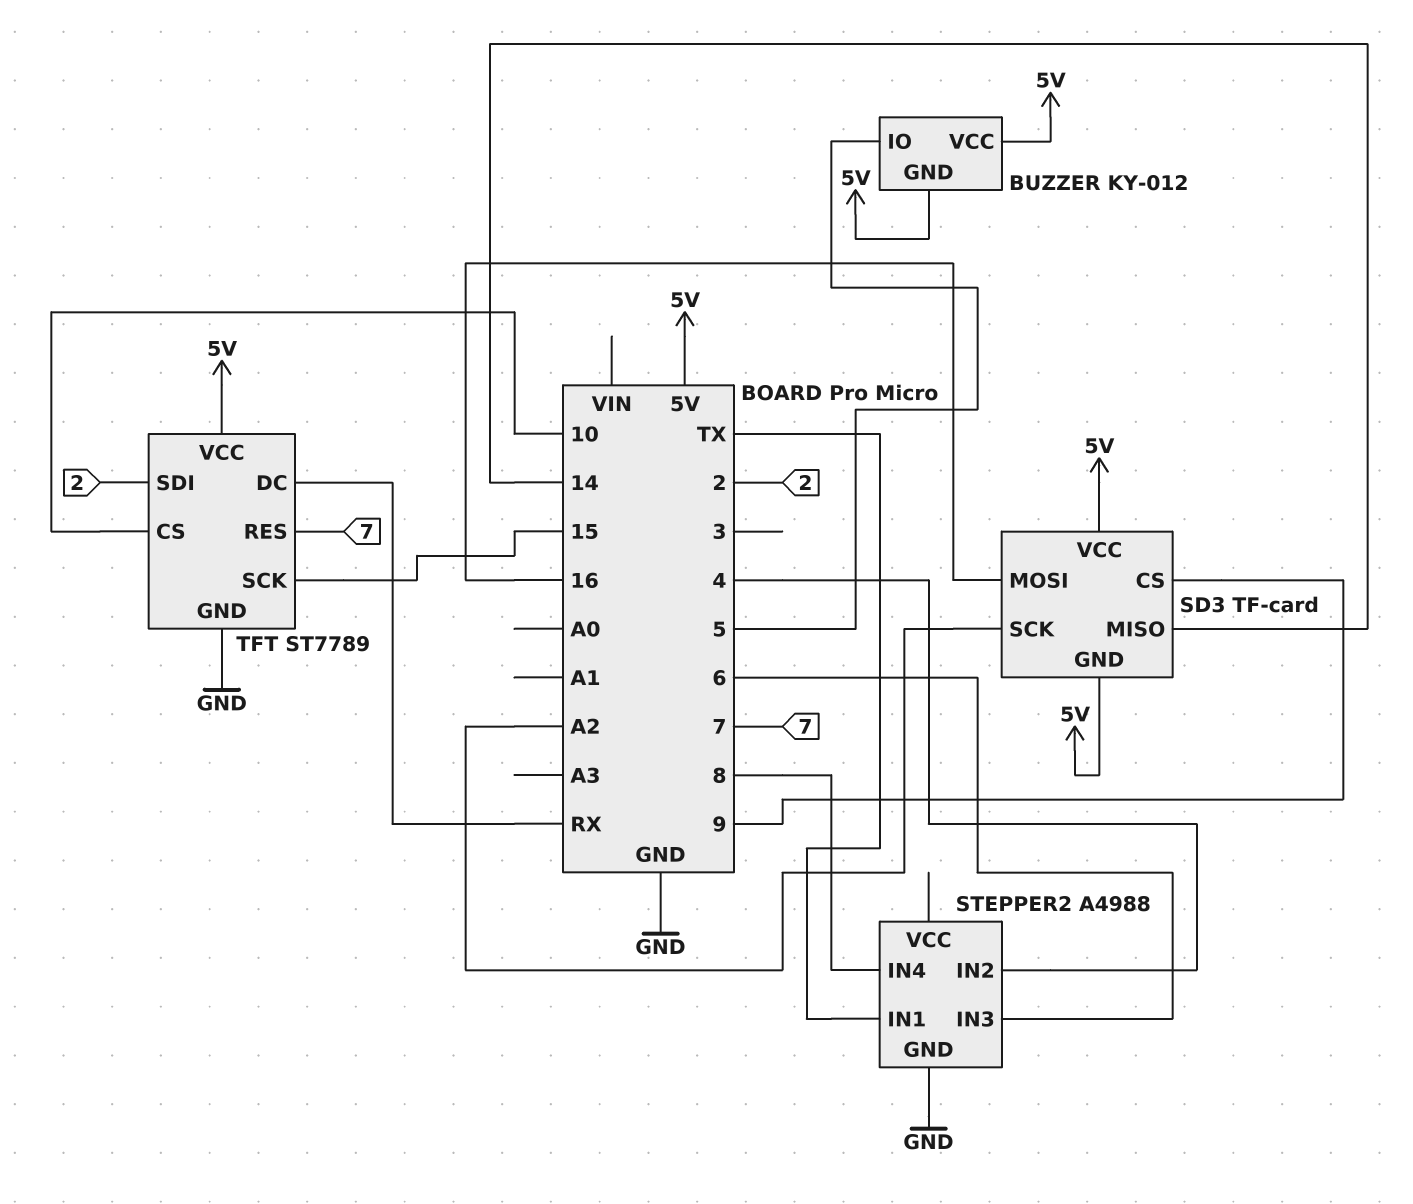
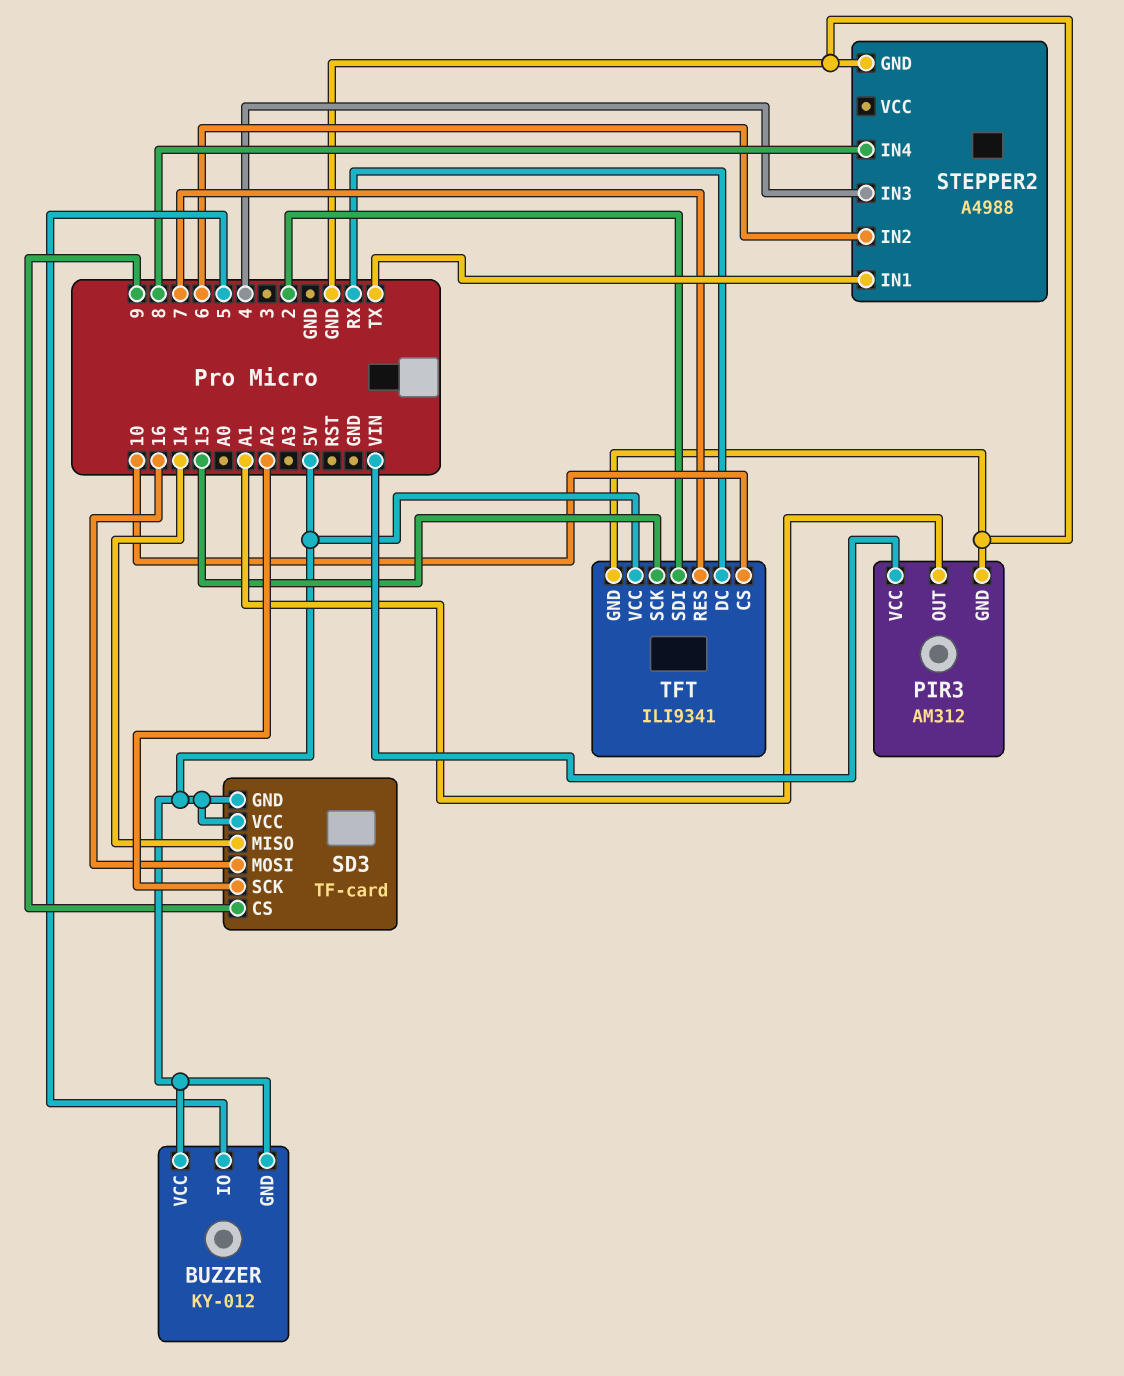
PIR3: none -> AM312
PIR3 pin GND: none -> GND
PIR3 pin OUT: none -> A1
PIR3 pin VCC: none -> VIN
STEPPER2 pin IN2: 4 -> 6
STEPPER2 pin IN3: 6 -> 4
TFT: ST7789 -> ILI9341

